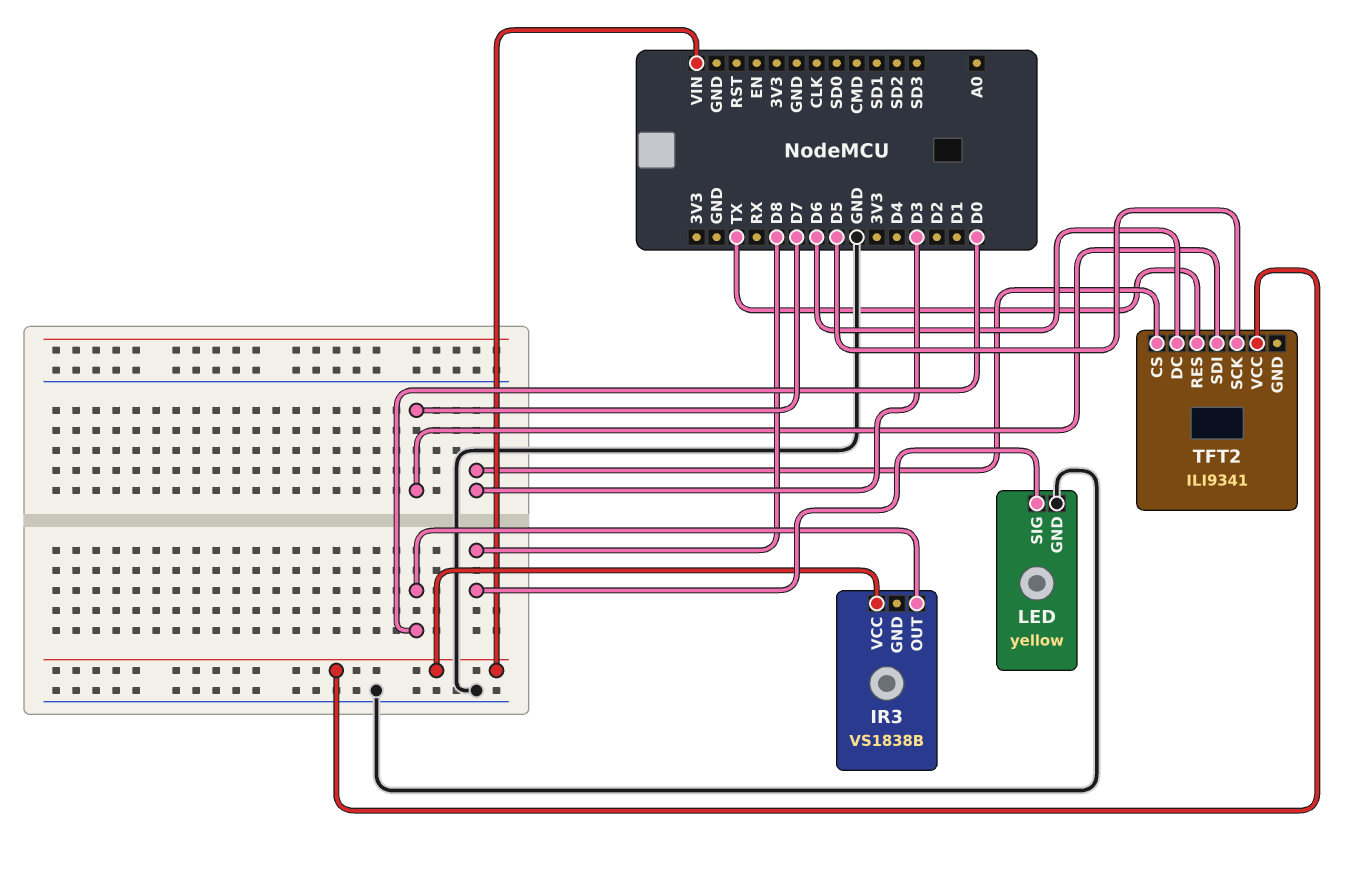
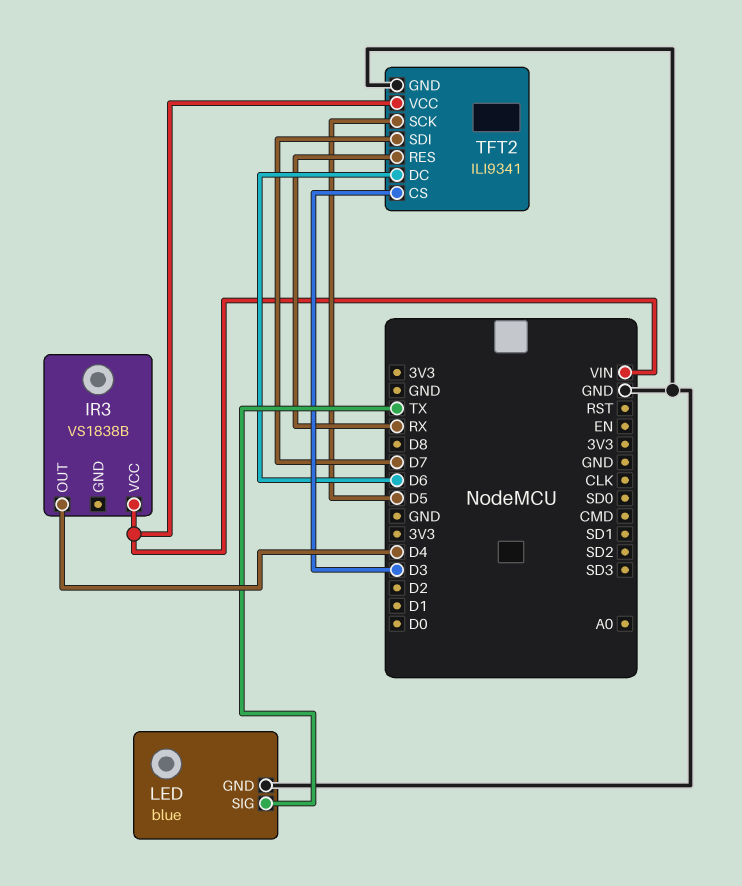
IR3 pin OUT: D0 -> D4
LED: yellow -> blue
LED pin SIG: D8 -> TX
TFT2 pin GND: none -> GND
TFT2 pin RES: TX -> RX

